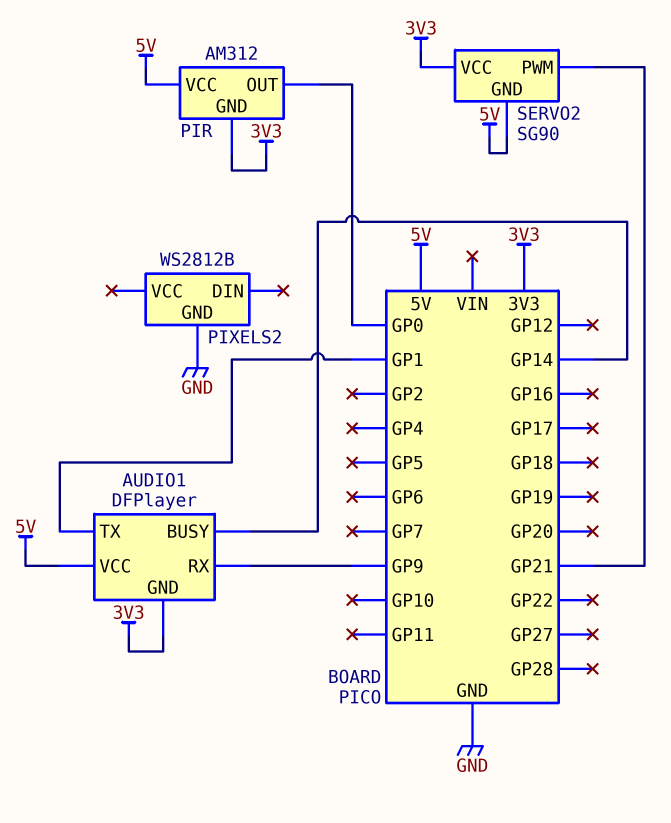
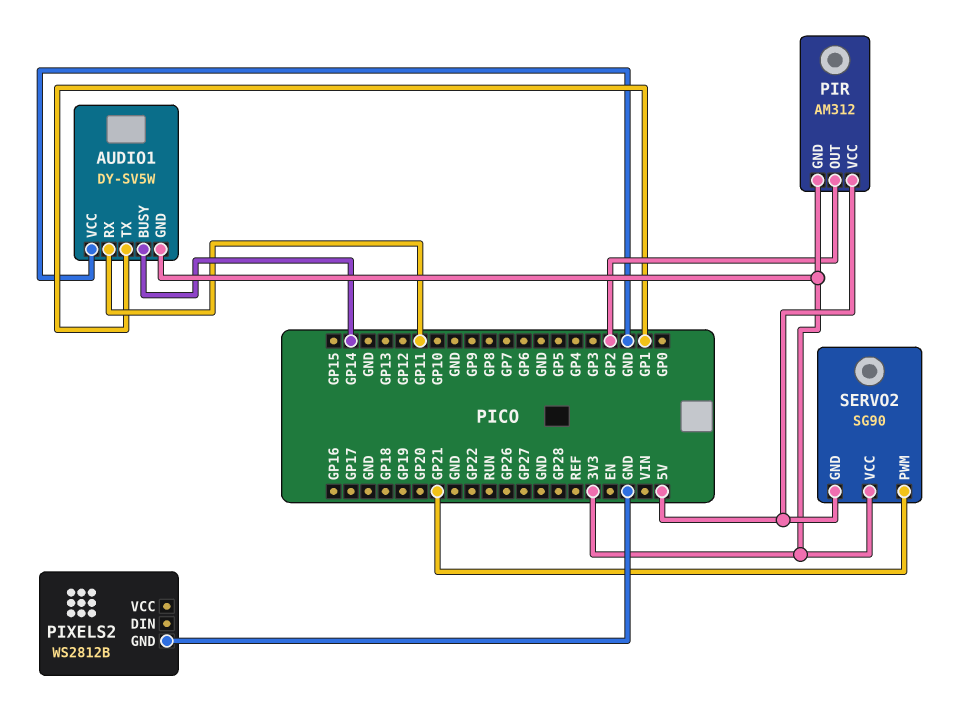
AUDIO1: DFPlayer -> DY-SV5W
AUDIO1 pin RX: GP9 -> GP11
AUDIO1 pin VCC: 5V -> GND
PIR pin OUT: GP0 -> GP2

